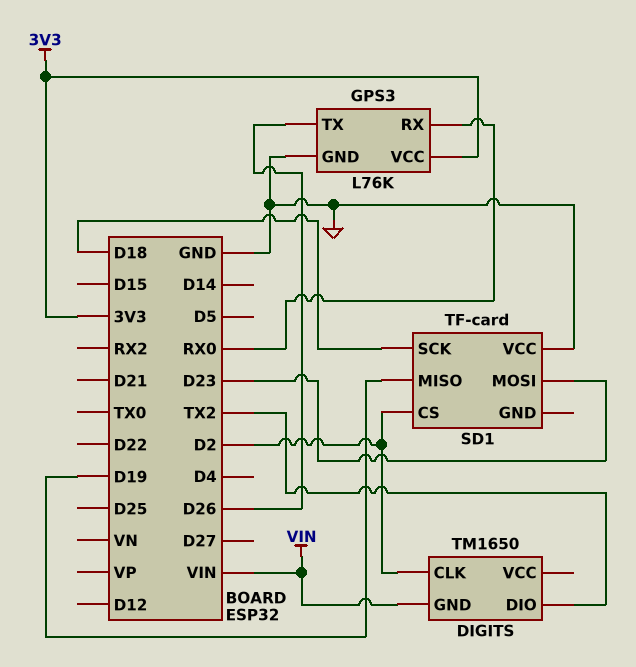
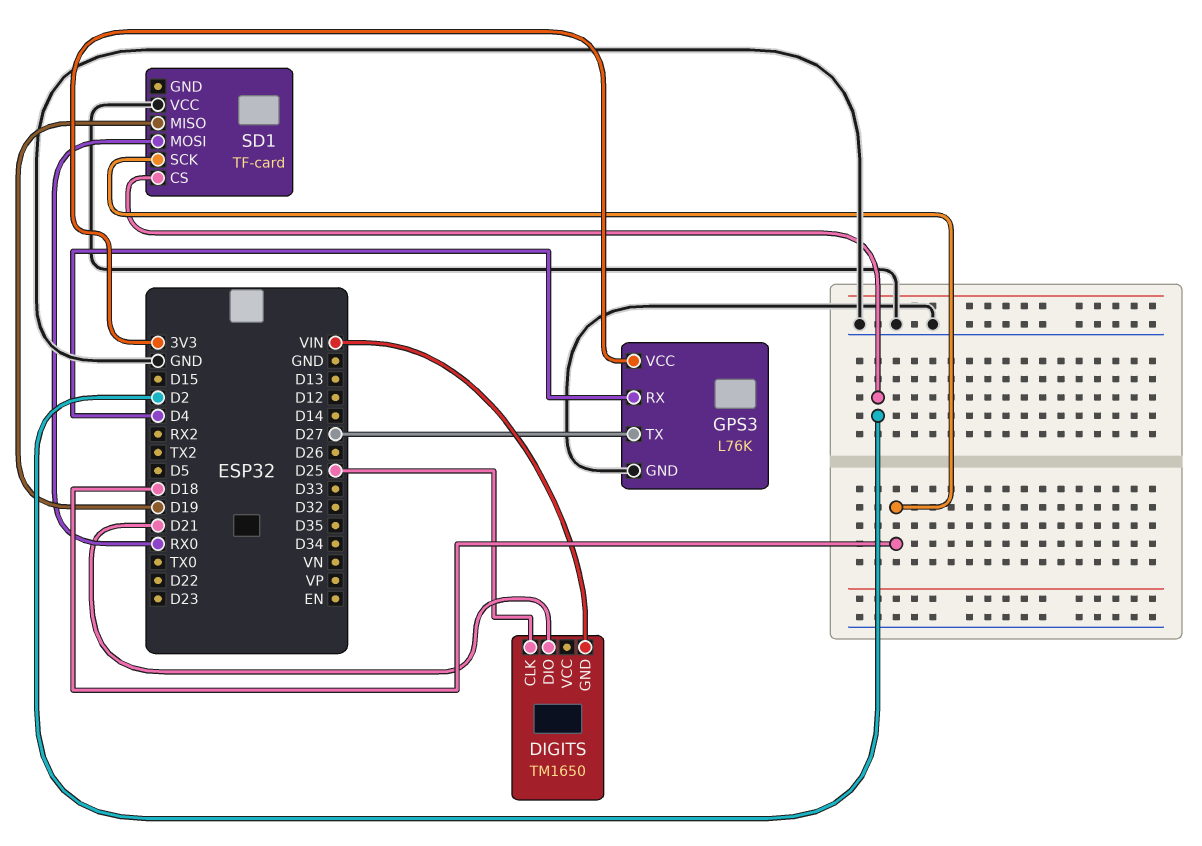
DIGITS pin CLK: D2 -> D25
DIGITS pin DIO: TX2 -> D21
GPS3 pin RX: RX0 -> D4
GPS3 pin TX: D26 -> D27
SD1 pin MOSI: D23 -> RX0

